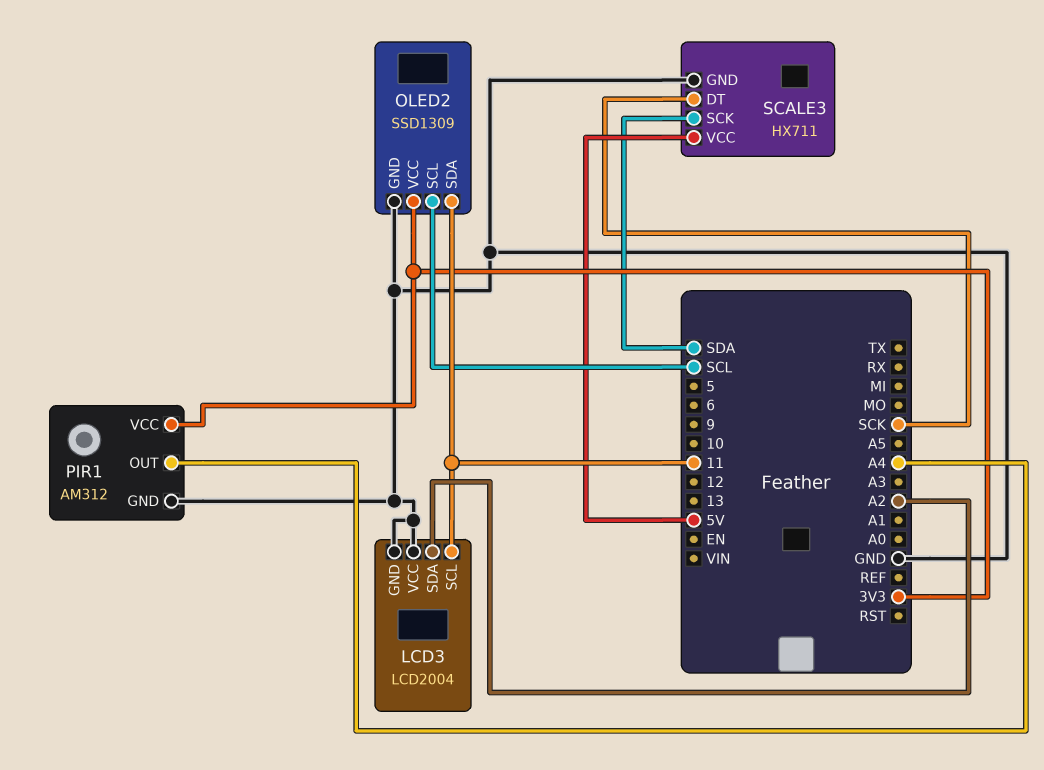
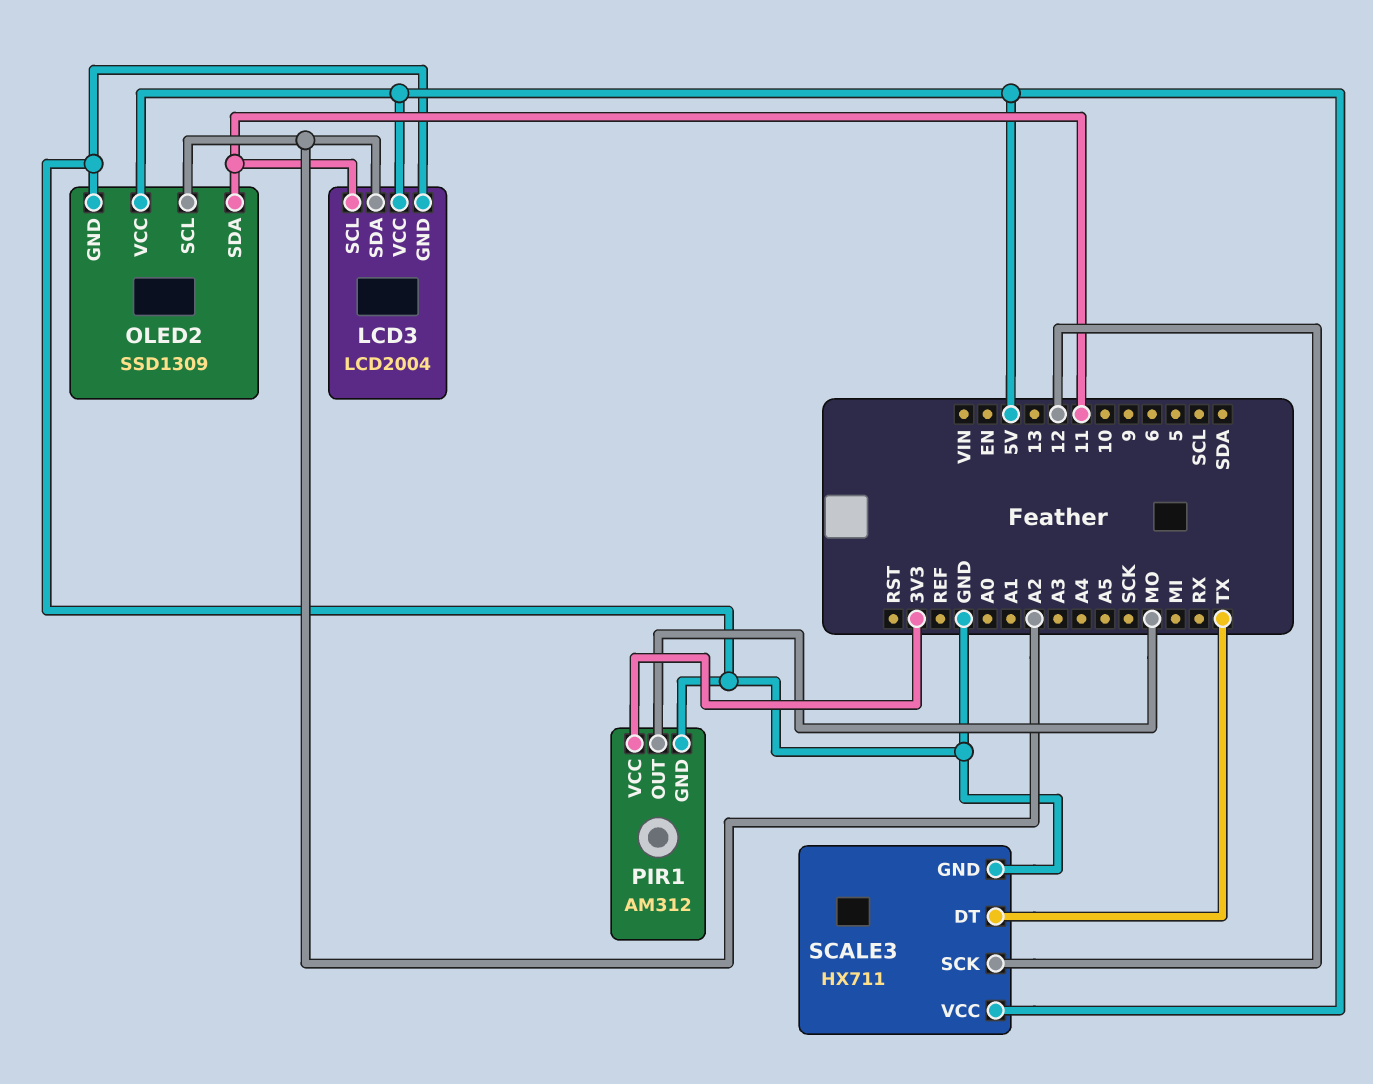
LCD3 pin VCC: GND -> 5V
OLED2 pin SCL: SCL -> A2
OLED2 pin VCC: 3V3 -> 5V
PIR1 pin OUT: A4 -> MO
SCALE3 pin DT: SCK -> TX
SCALE3 pin SCK: SDA -> 12

